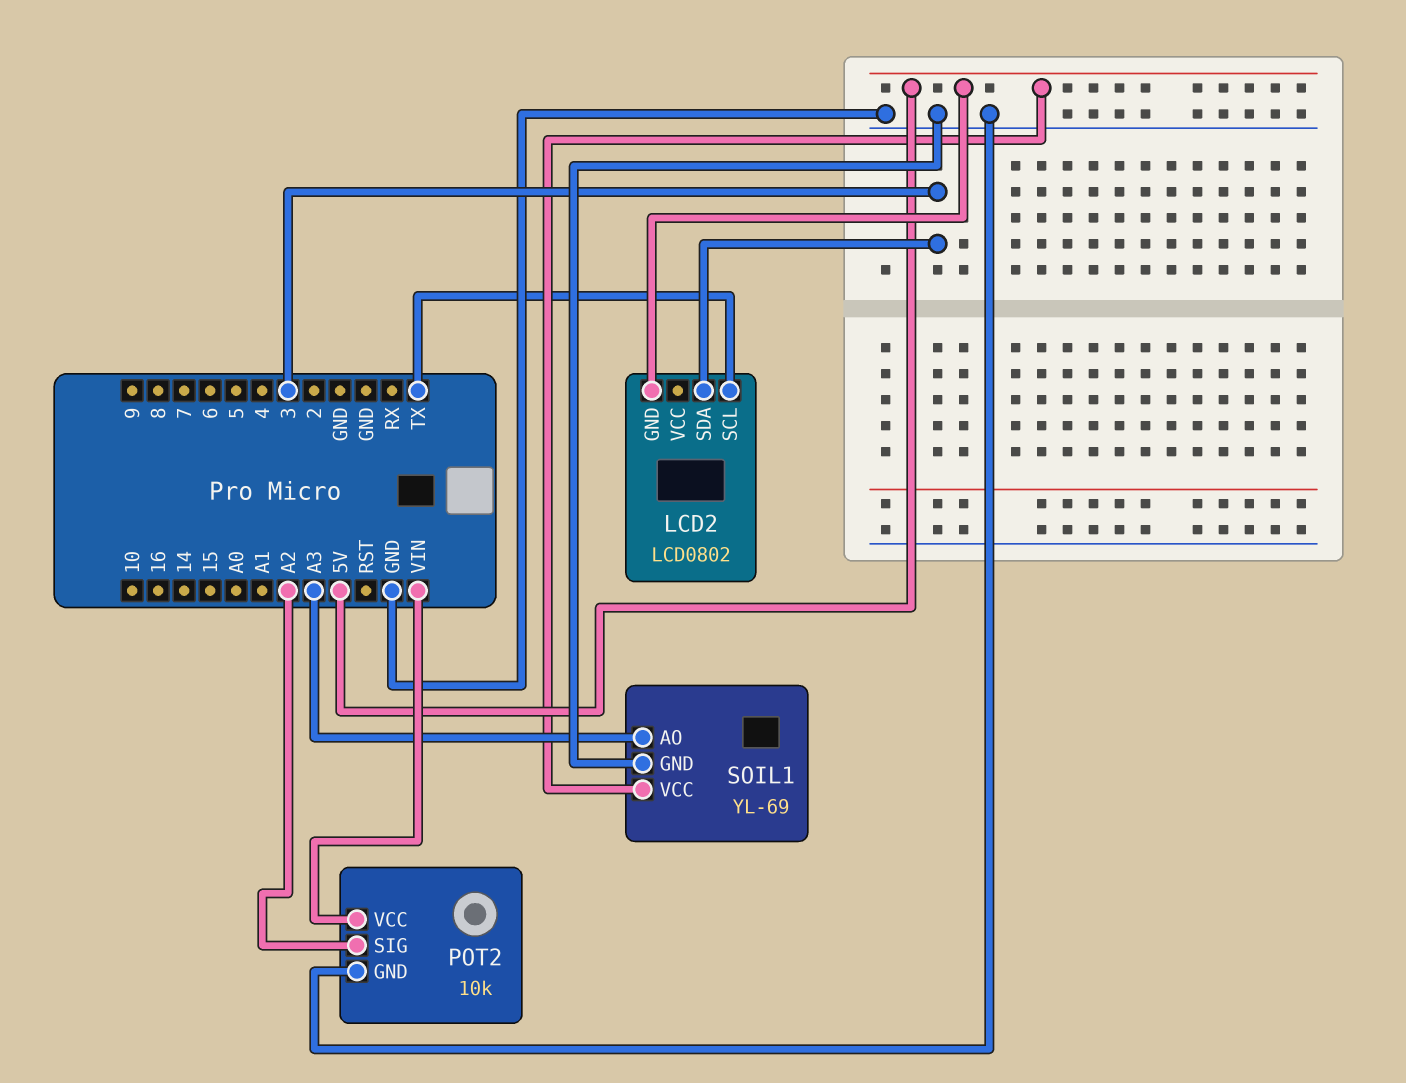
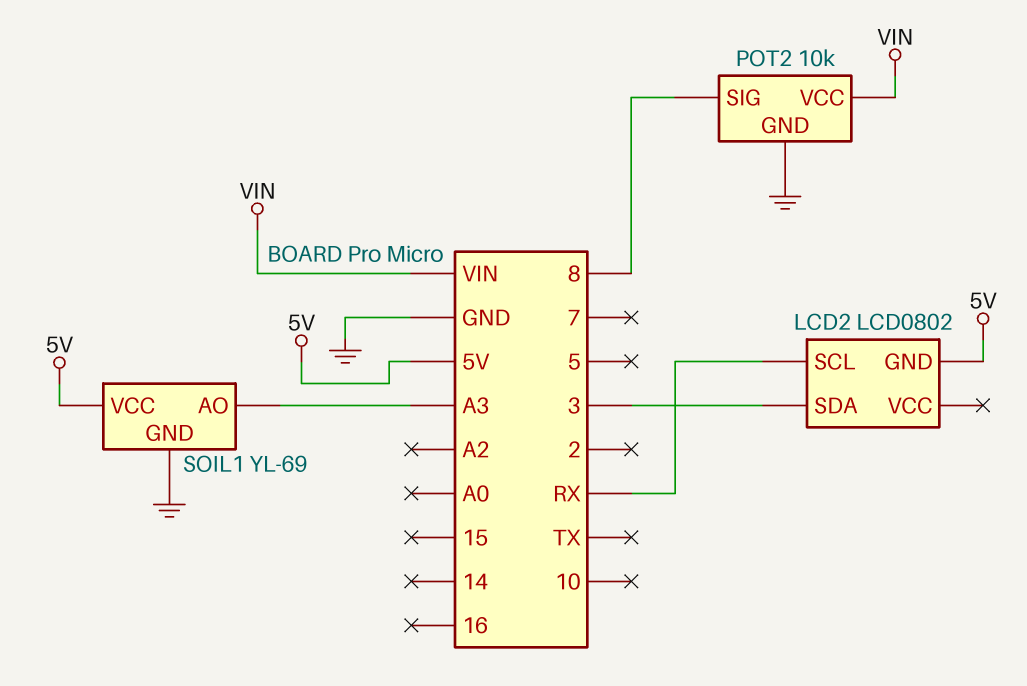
LCD2 pin SCL: TX -> RX
POT2 pin SIG: A2 -> 8

